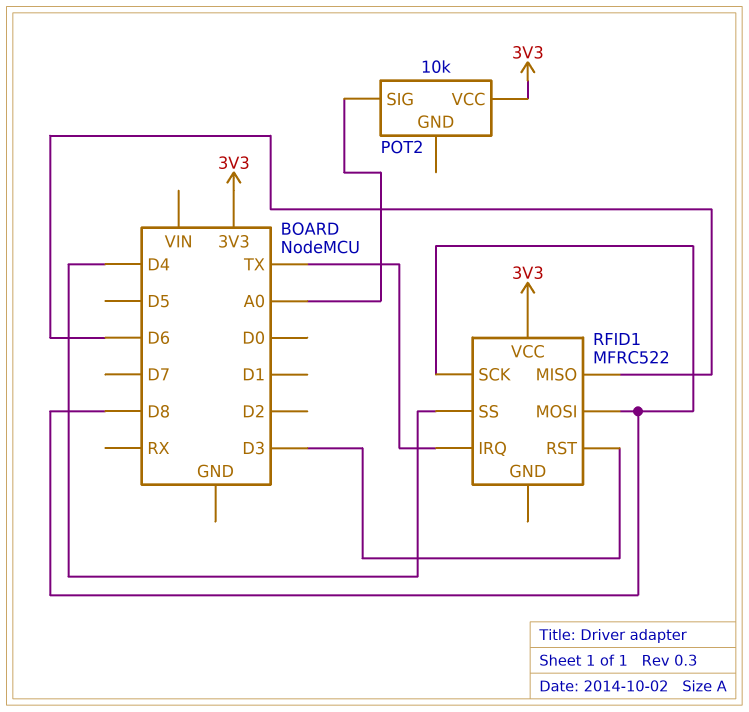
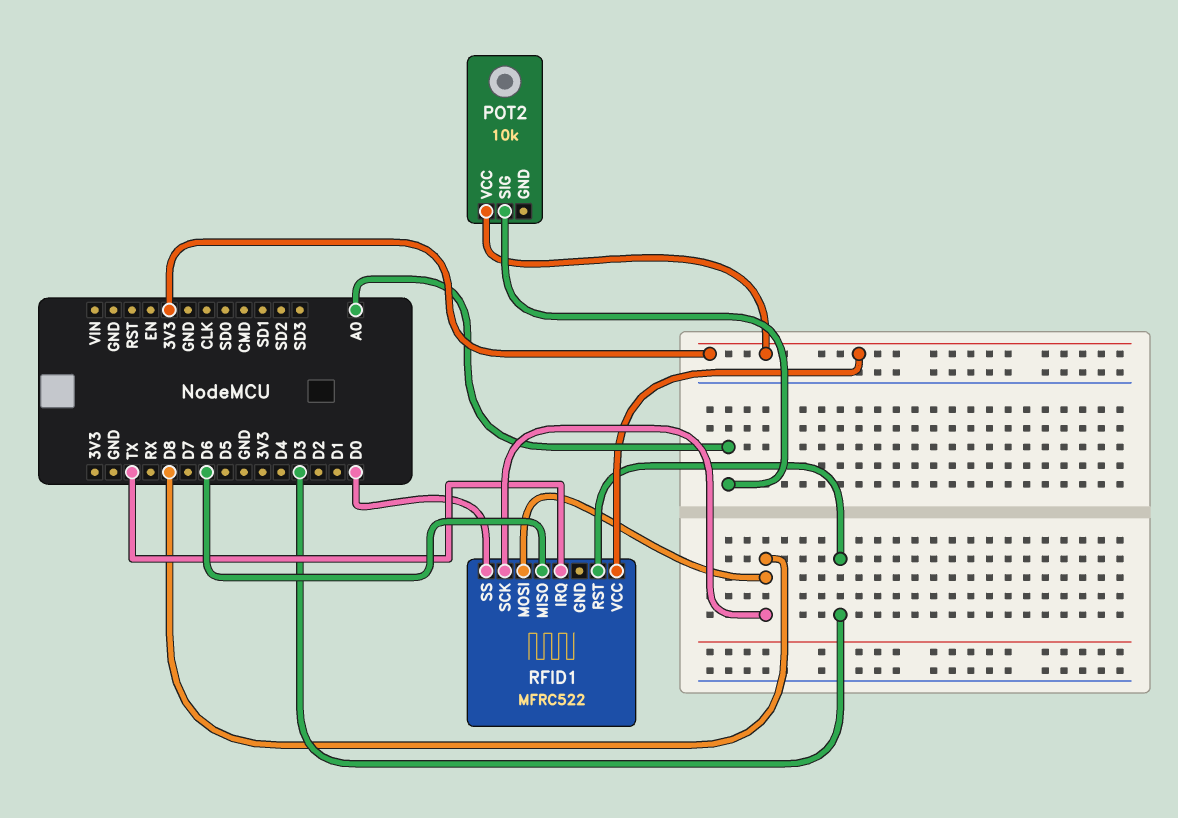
RFID1 pin SS: D4 -> D0

